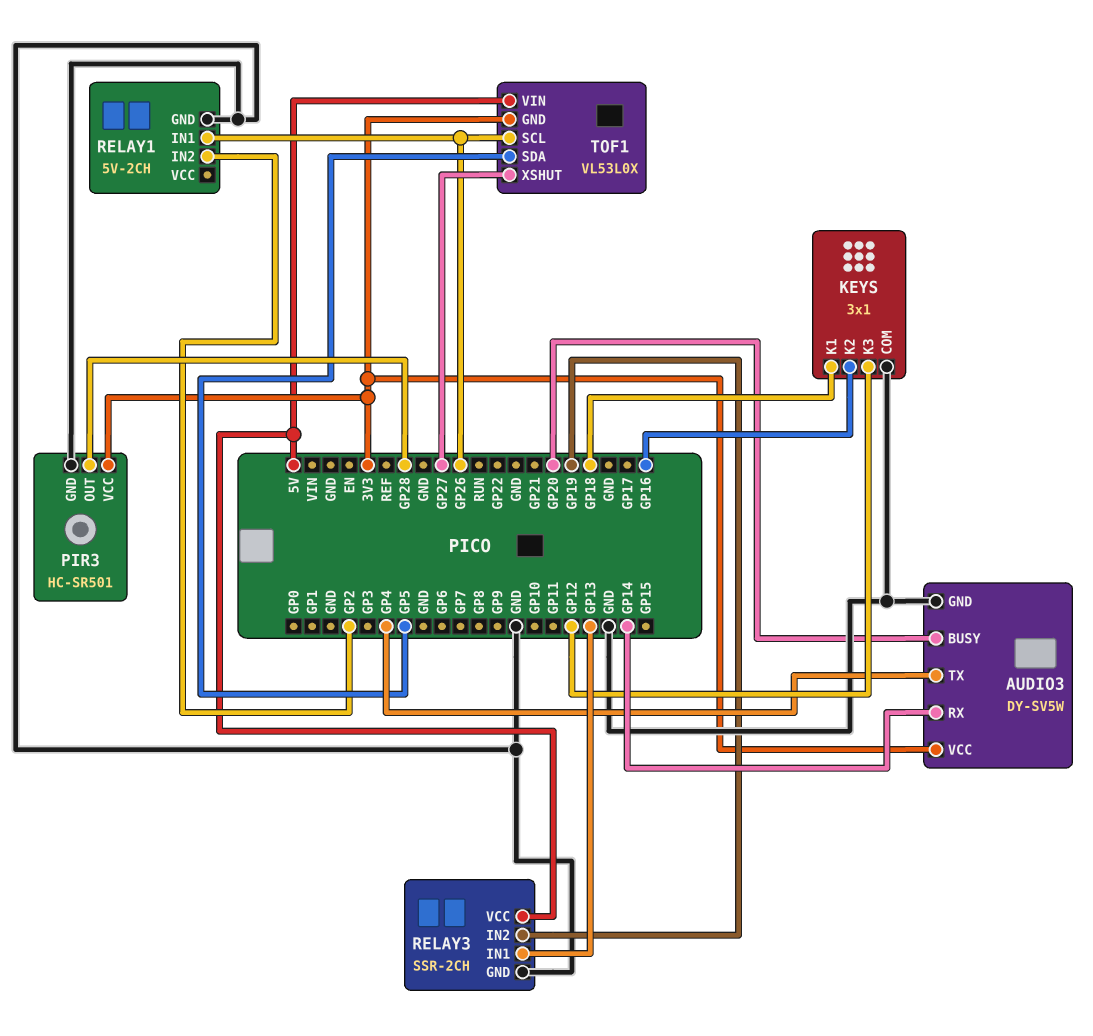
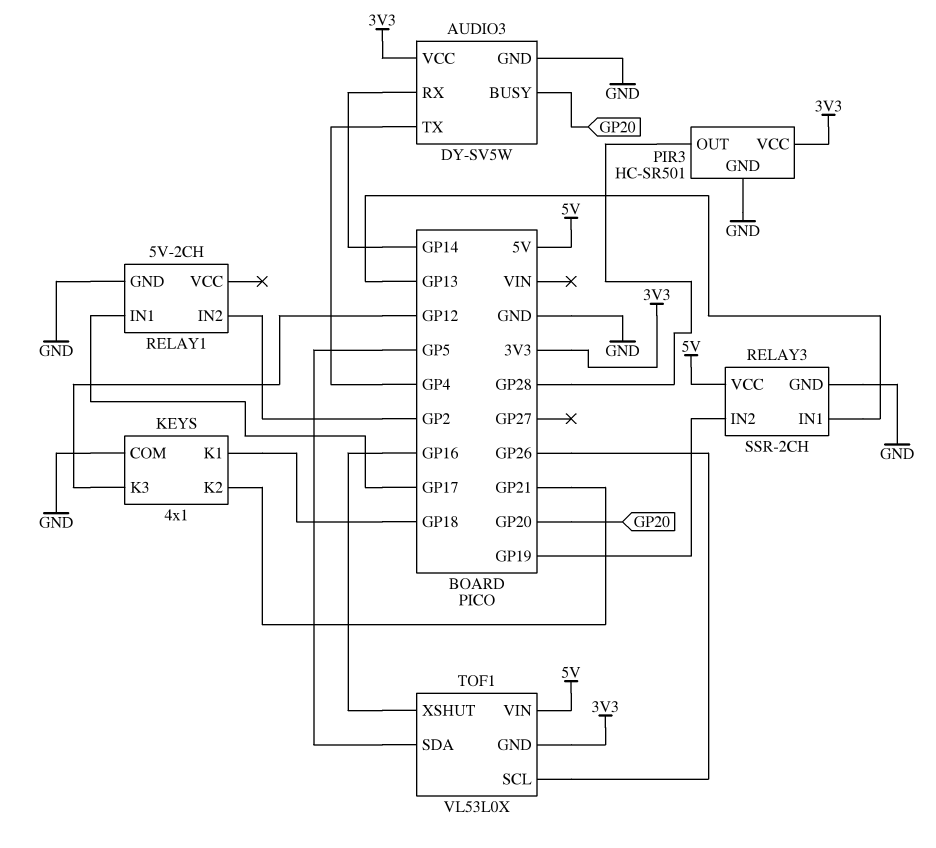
KEYS: 3x1 -> 4x1
KEYS pin K2: GP16 -> GP21
RELAY1 pin IN1: GP26 -> GP17
TOF1 pin XSHUT: GP27 -> GP16

